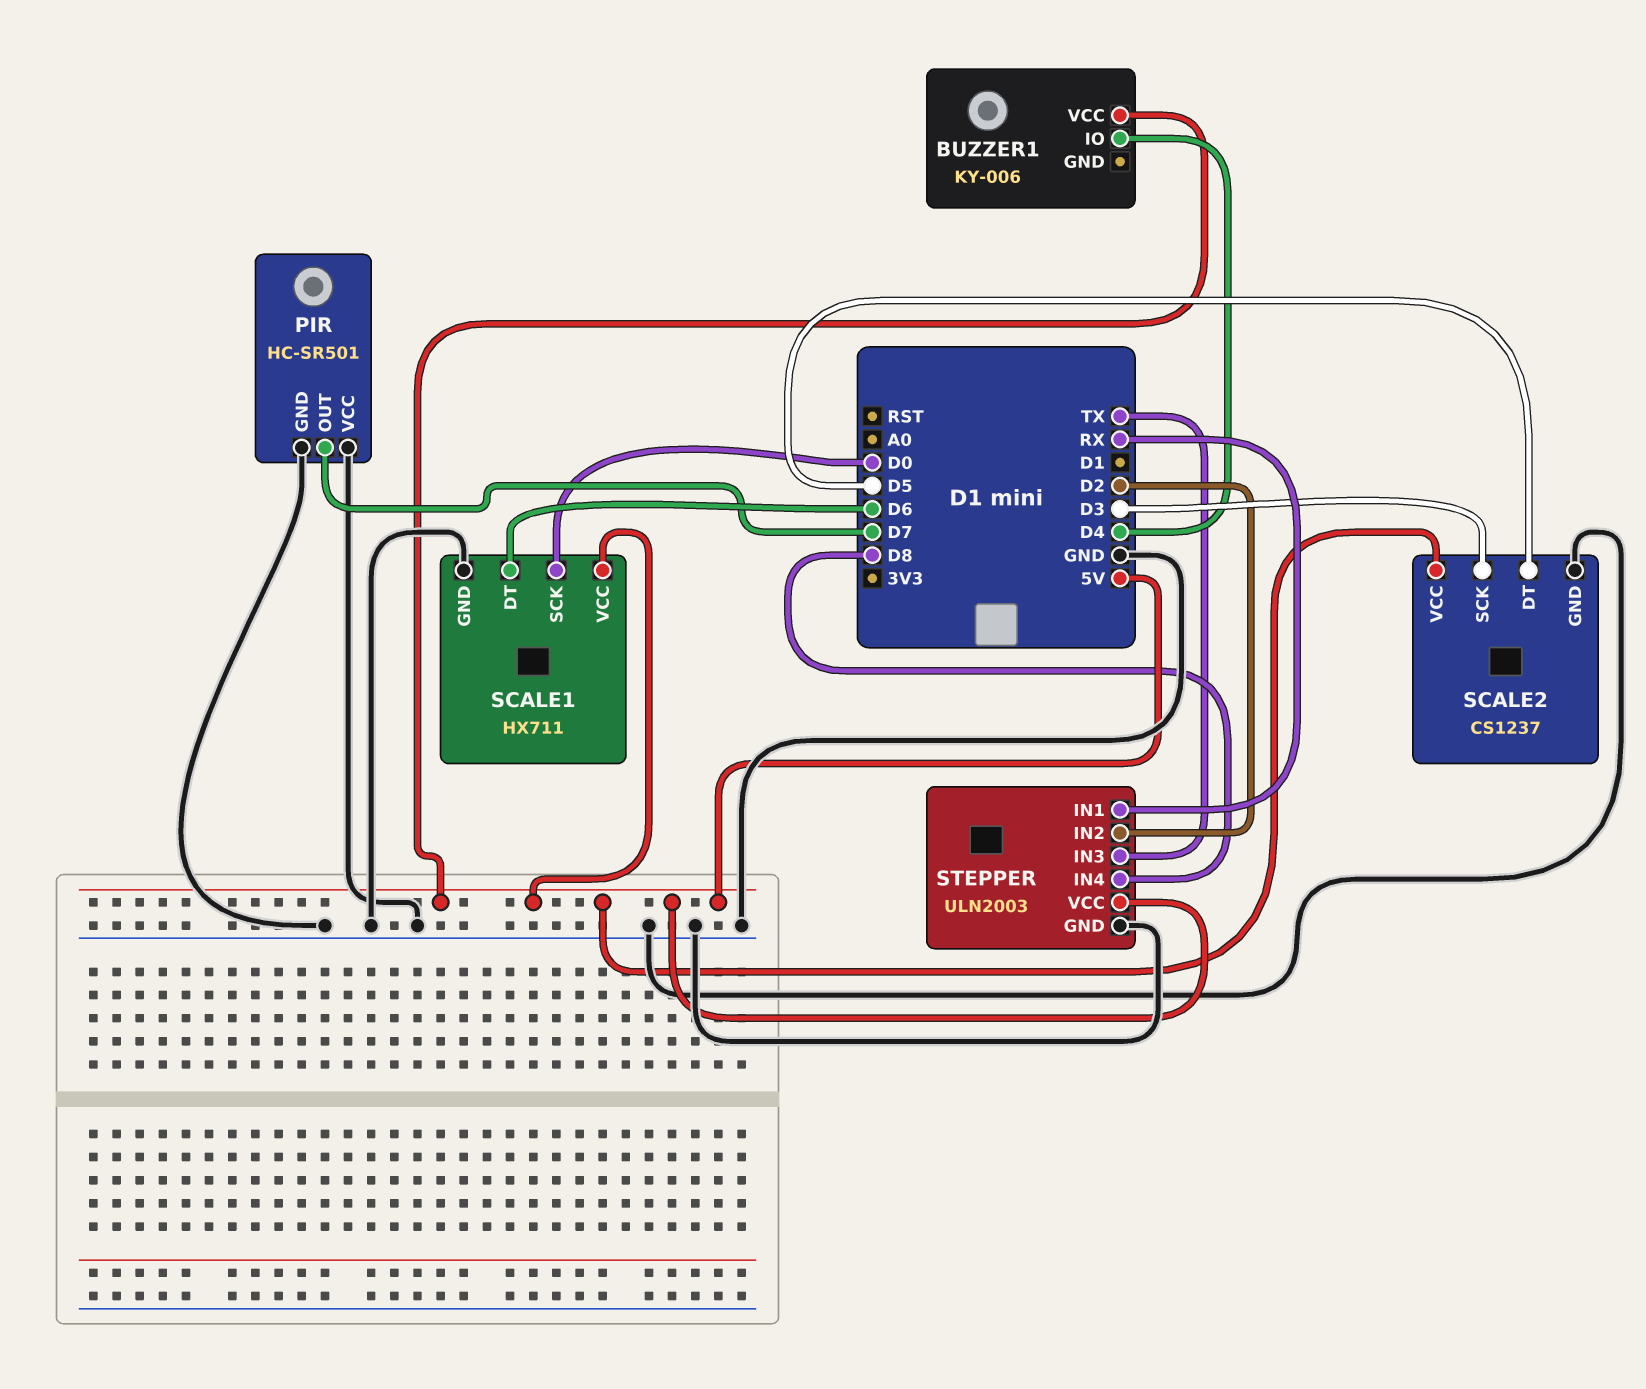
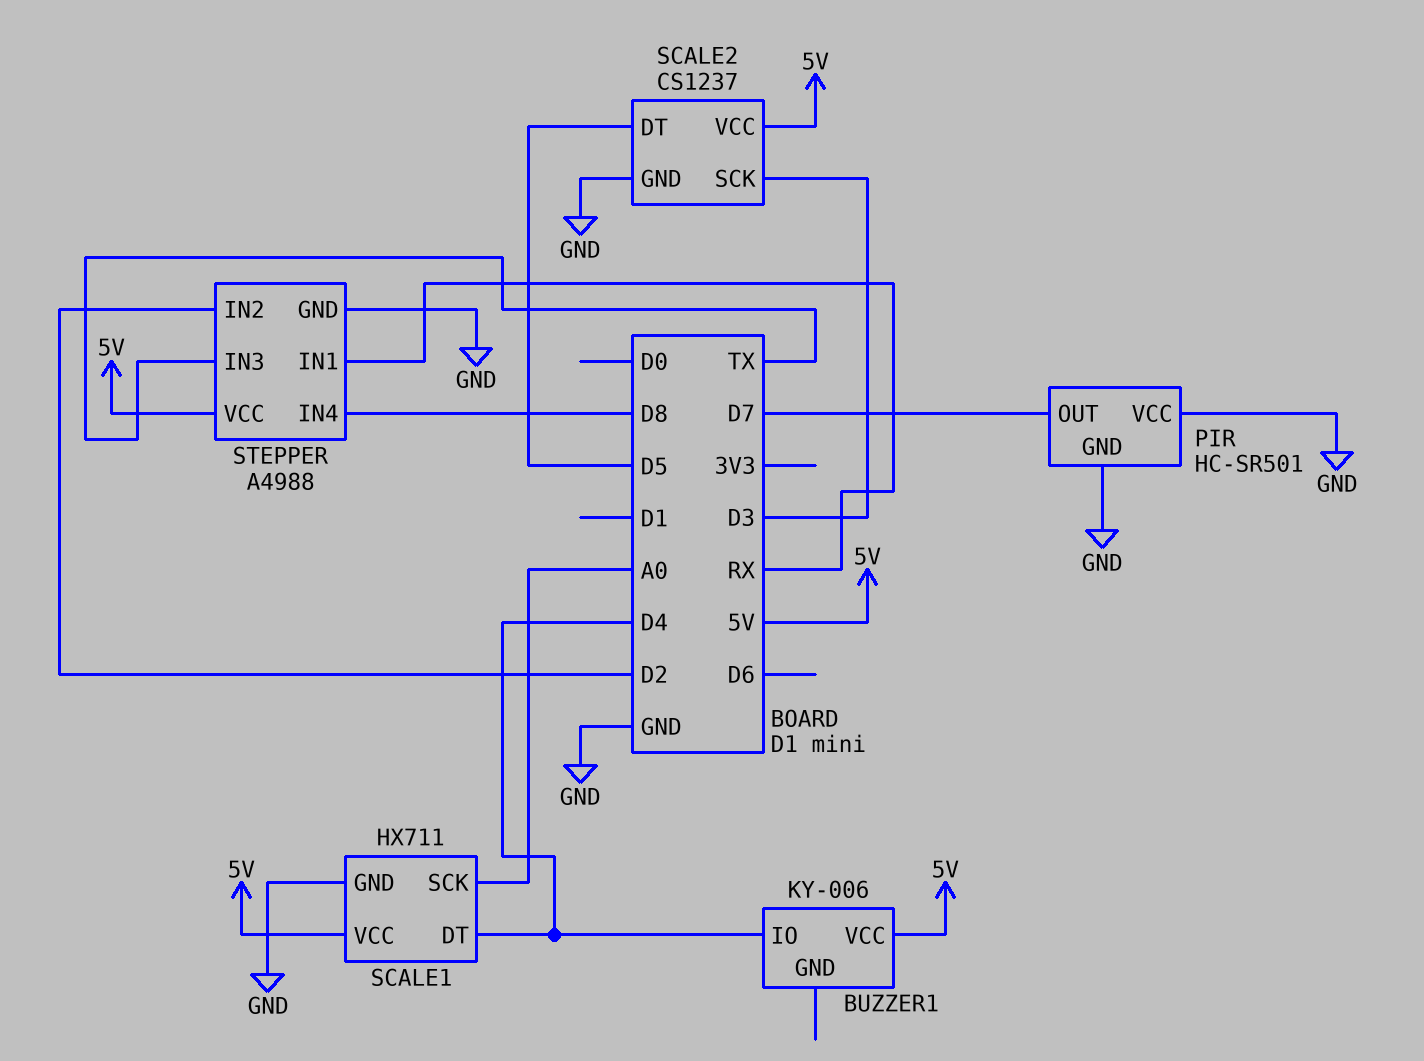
SCALE1 pin DT: D6 -> D4
SCALE1 pin SCK: D0 -> A0
STEPPER: ULN2003 -> A4988

